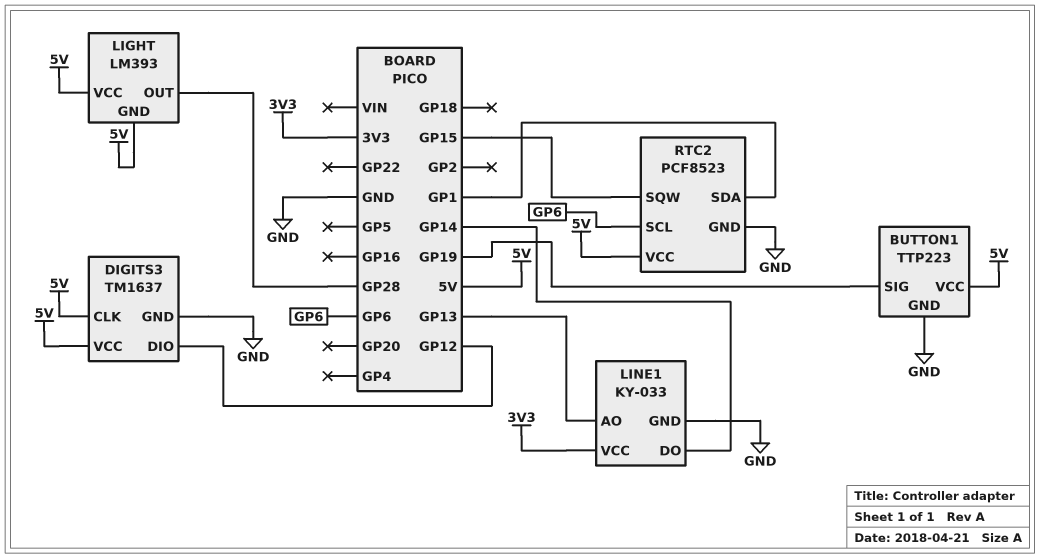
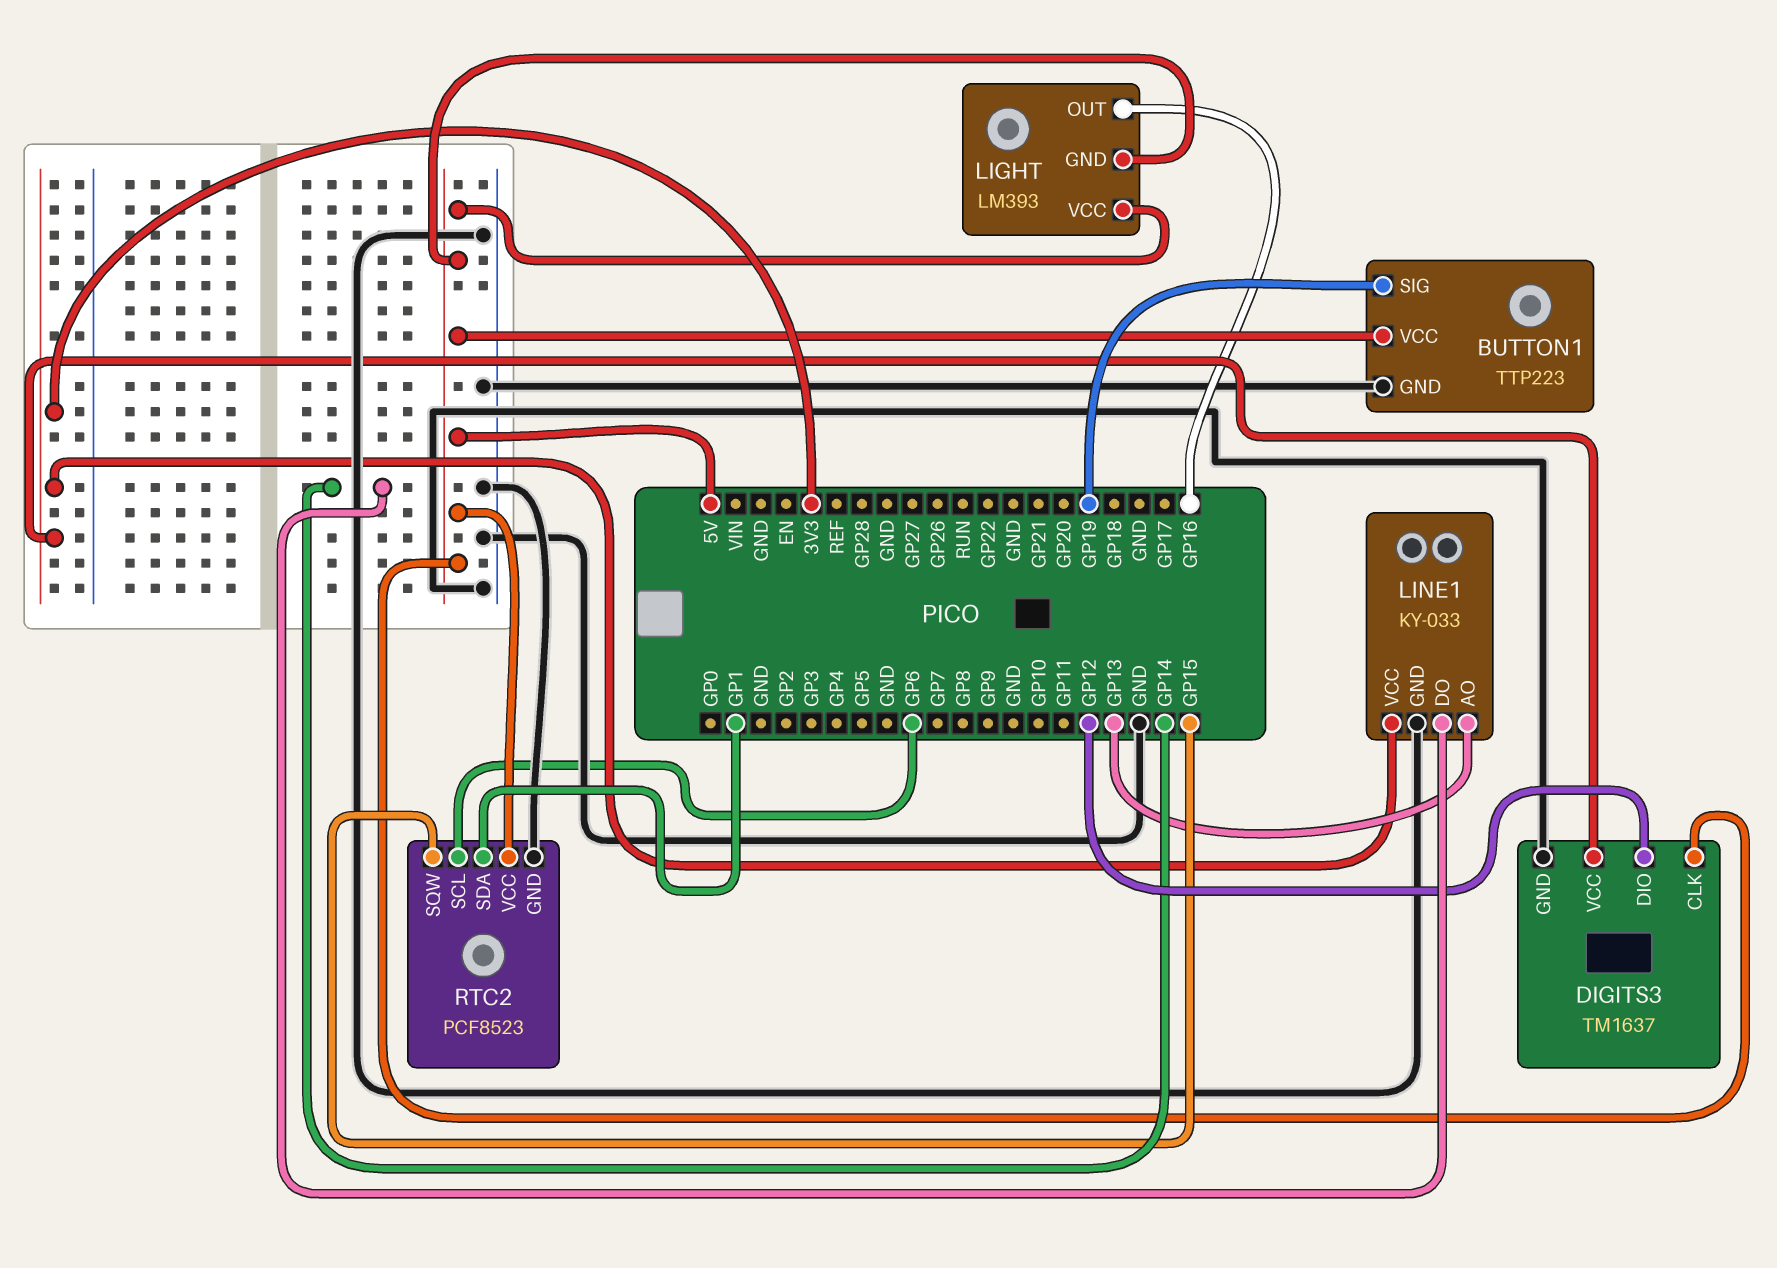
DIGITS3 pin VCC: 5V -> 3V3
LIGHT pin OUT: GP28 -> GP16

